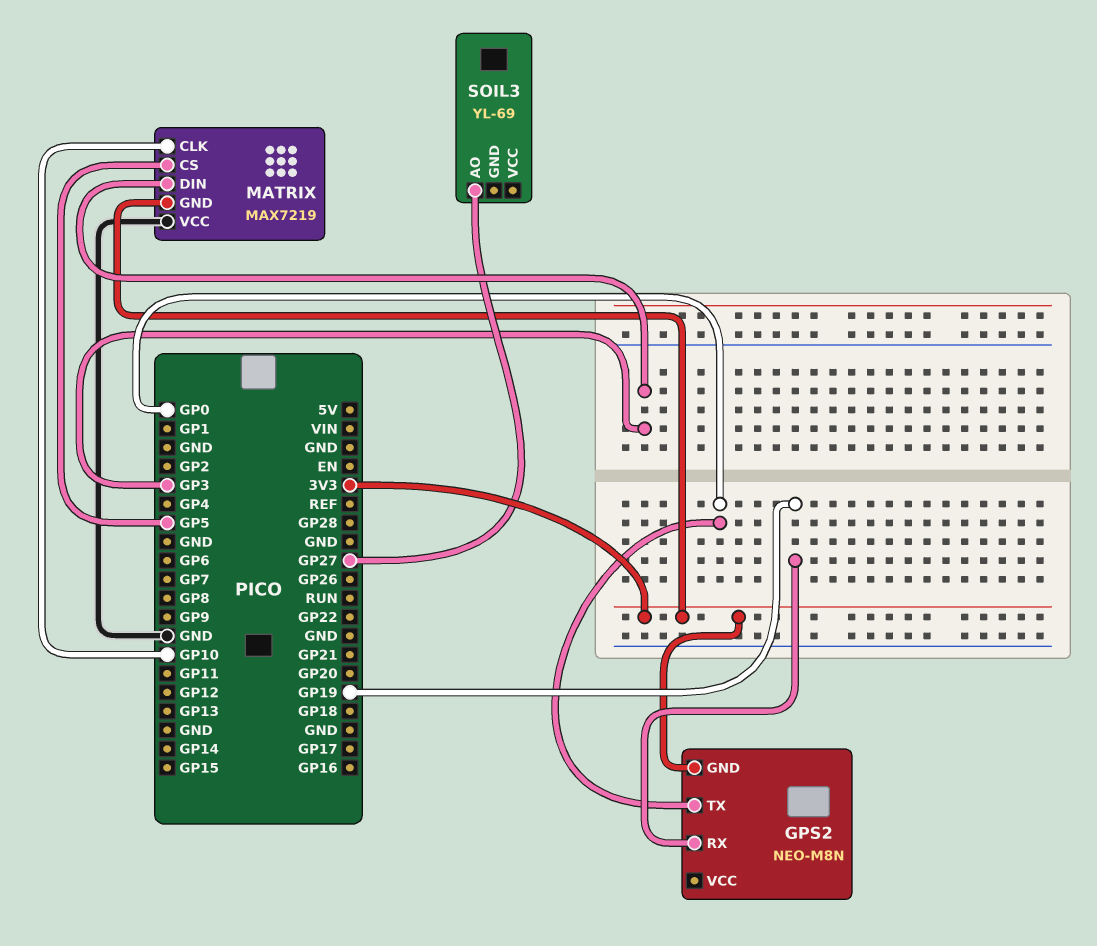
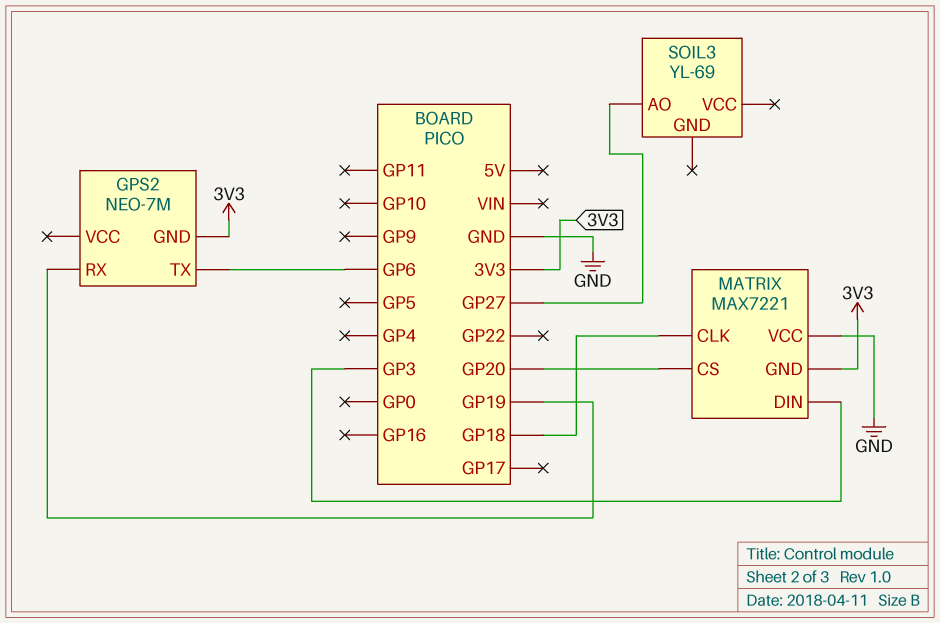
GPS2: NEO-M8N -> NEO-7M
GPS2 pin TX: GP0 -> GP6
MATRIX: MAX7219 -> MAX7221
MATRIX pin CLK: GP10 -> GP18
MATRIX pin CS: GP5 -> GP20

